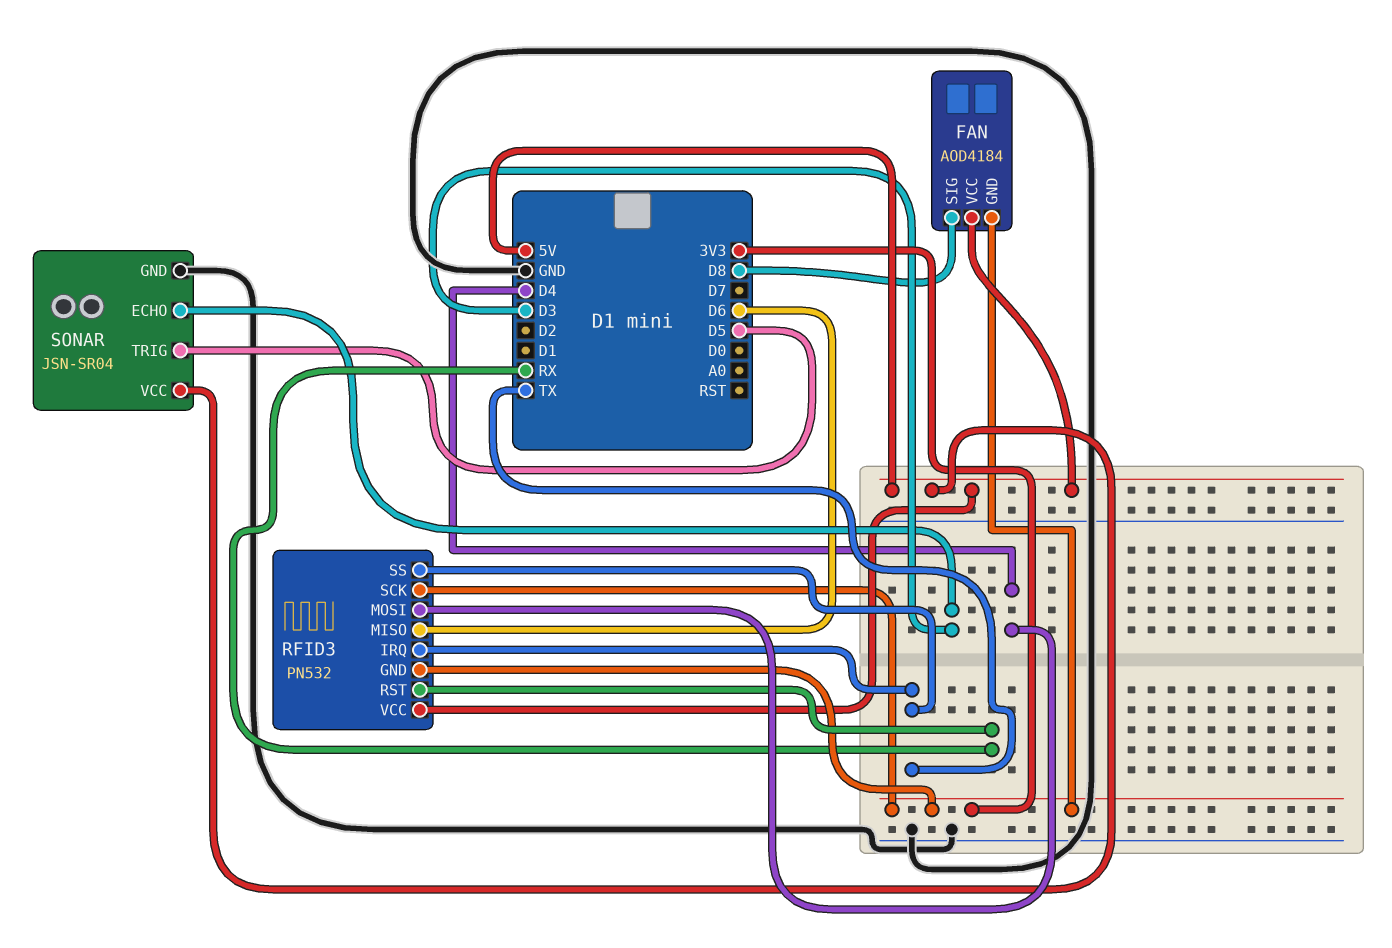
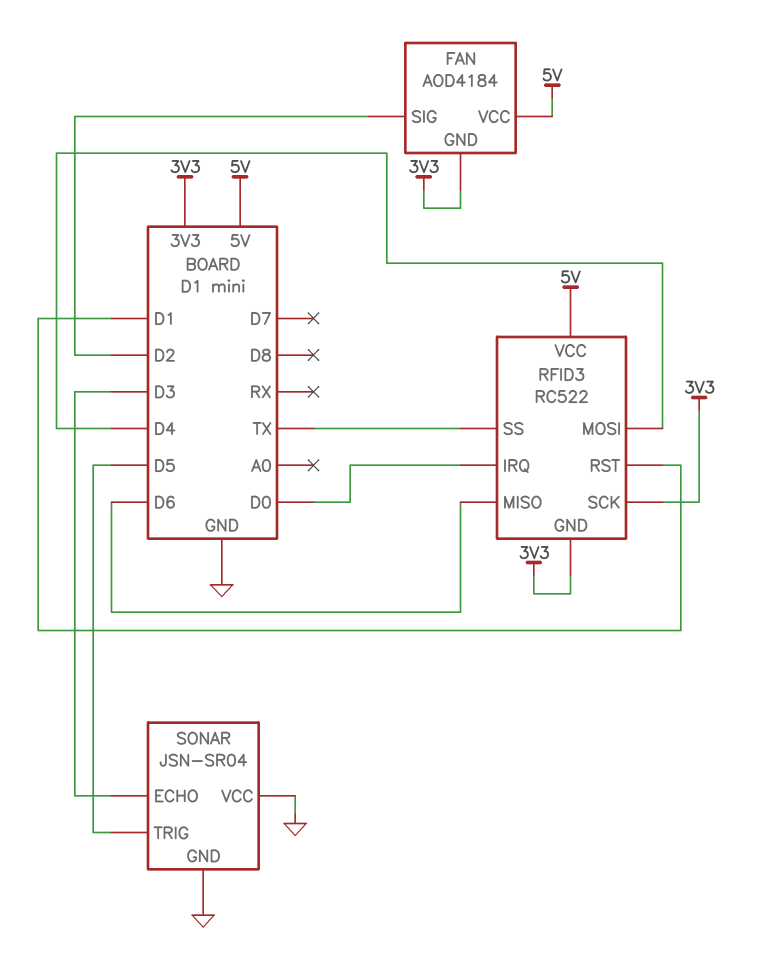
FAN pin SIG: D8 -> D2
RFID3: PN532 -> RC522
RFID3 pin IRQ: TX -> D0
RFID3 pin RST: RX -> D1
SONAR pin VCC: 5V -> GND

